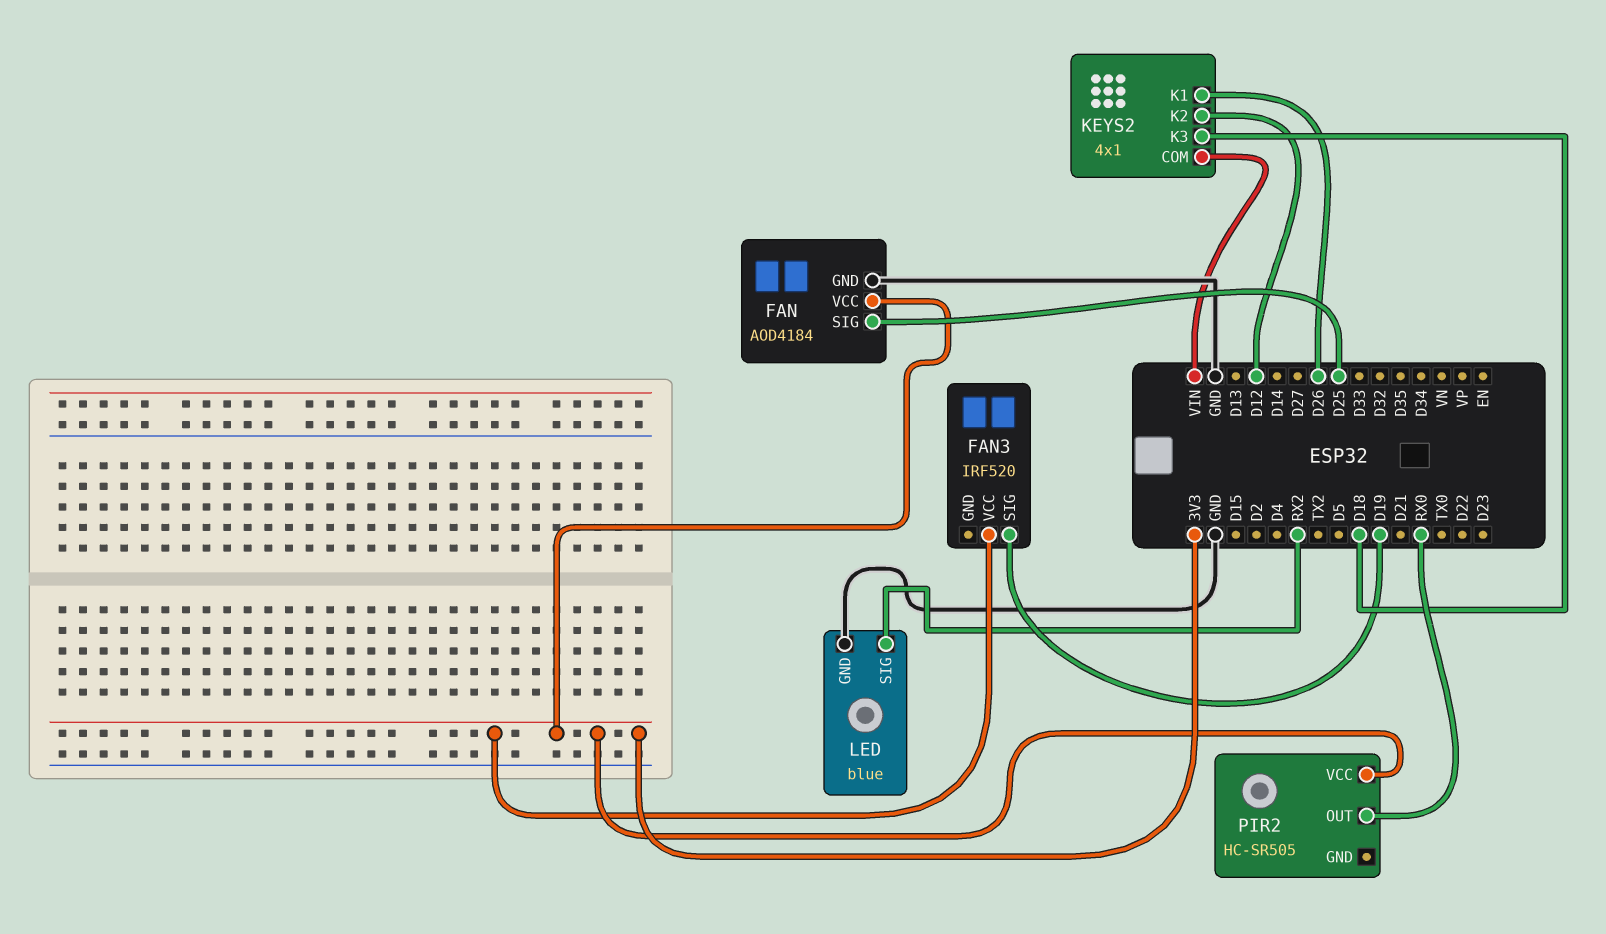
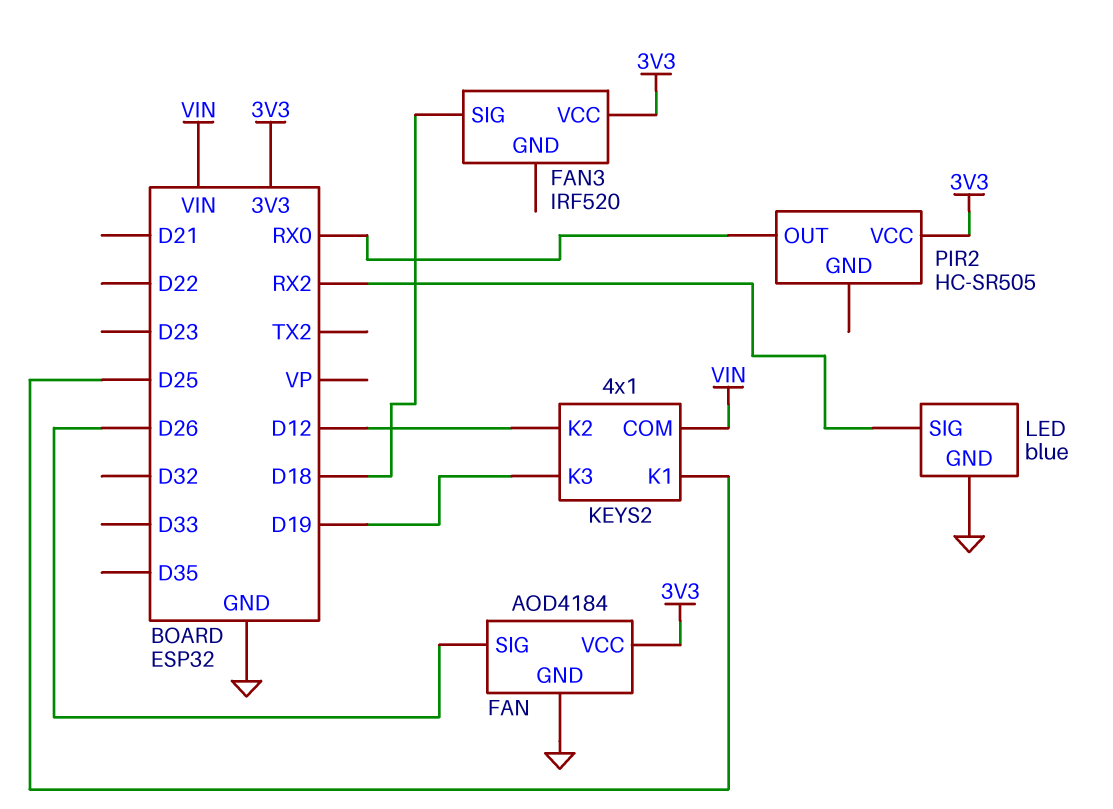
FAN pin SIG: D25 -> D26
FAN3 pin SIG: D19 -> D18
KEYS2 pin K1: D26 -> D25
KEYS2 pin K3: D18 -> D19

